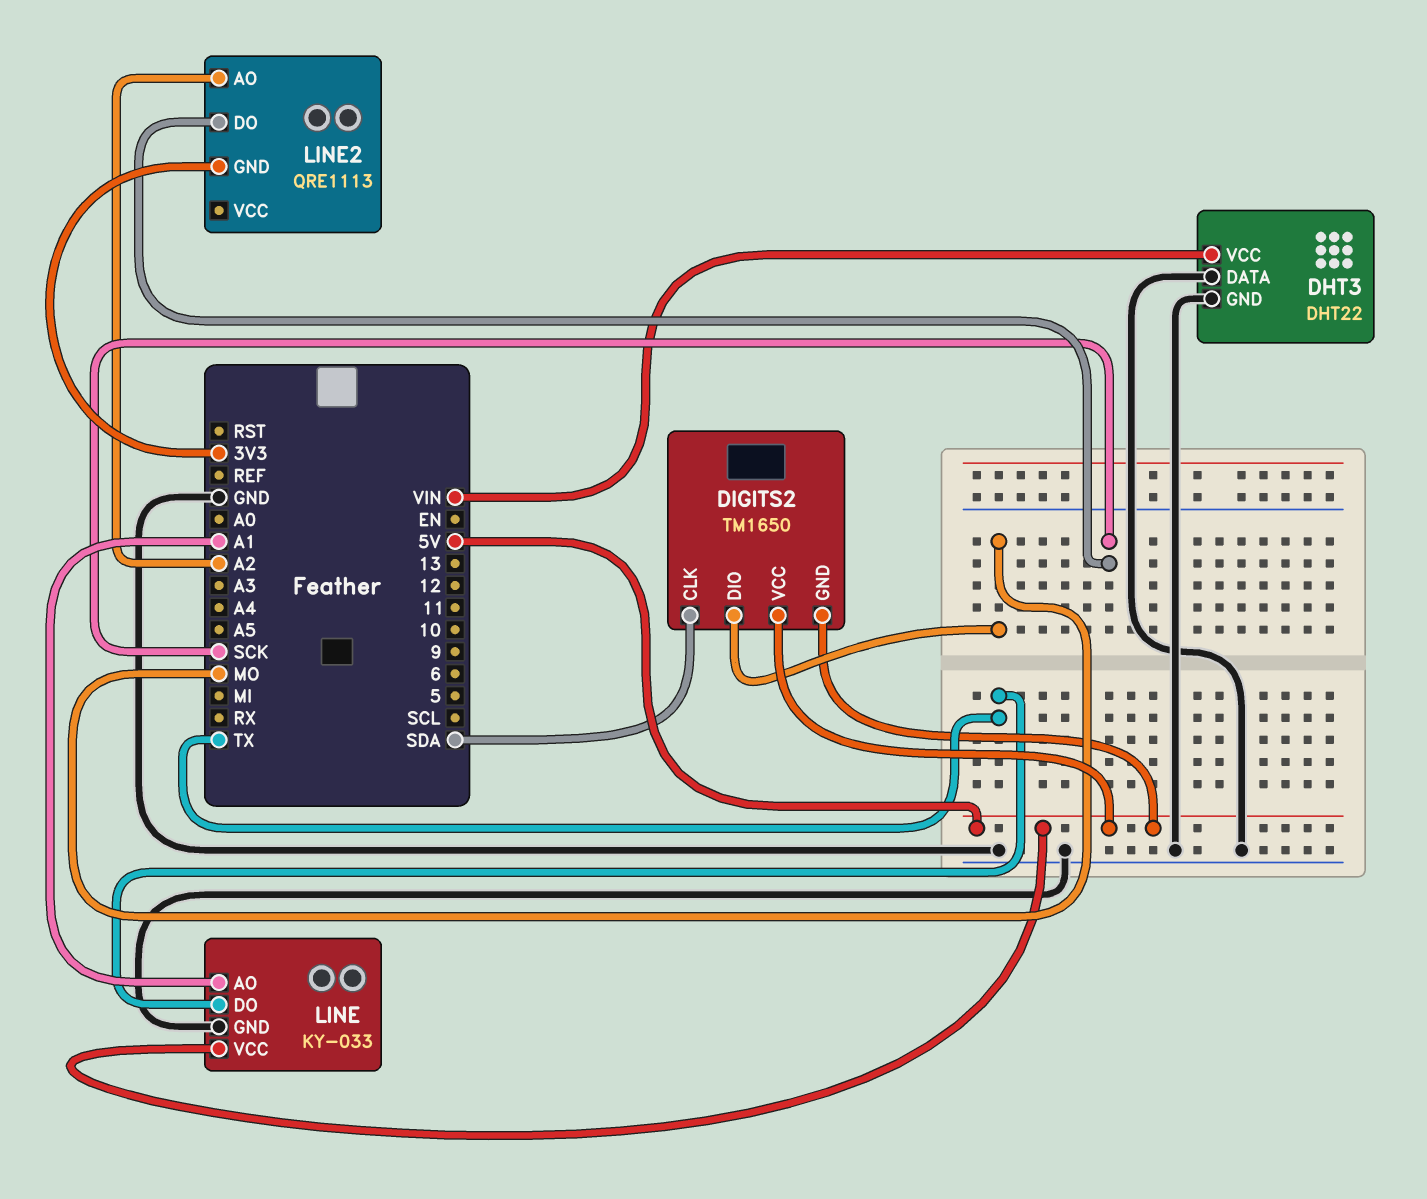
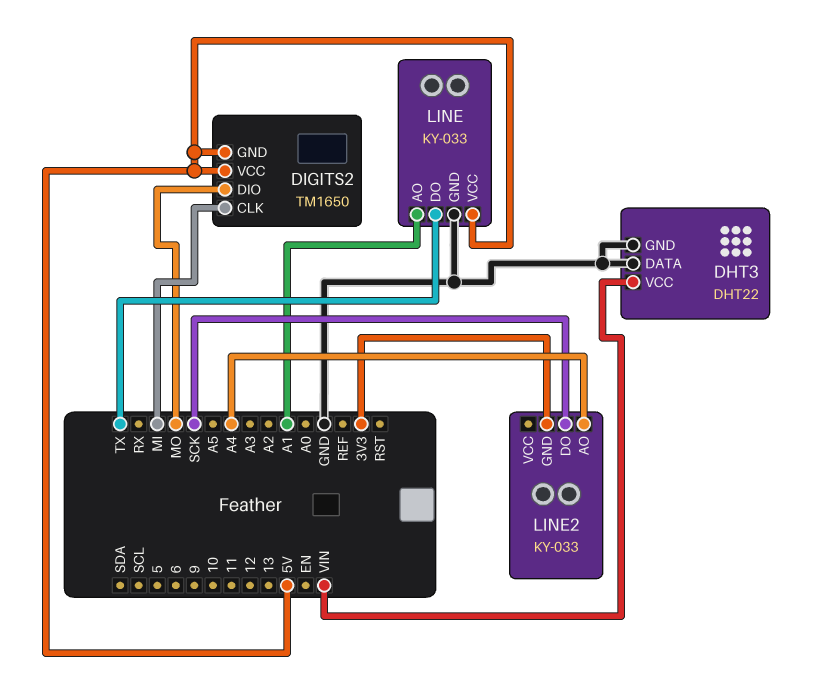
DIGITS2 pin CLK: SDA -> MI
LINE2: QRE1113 -> KY-033
LINE2 pin AO: A2 -> A4

